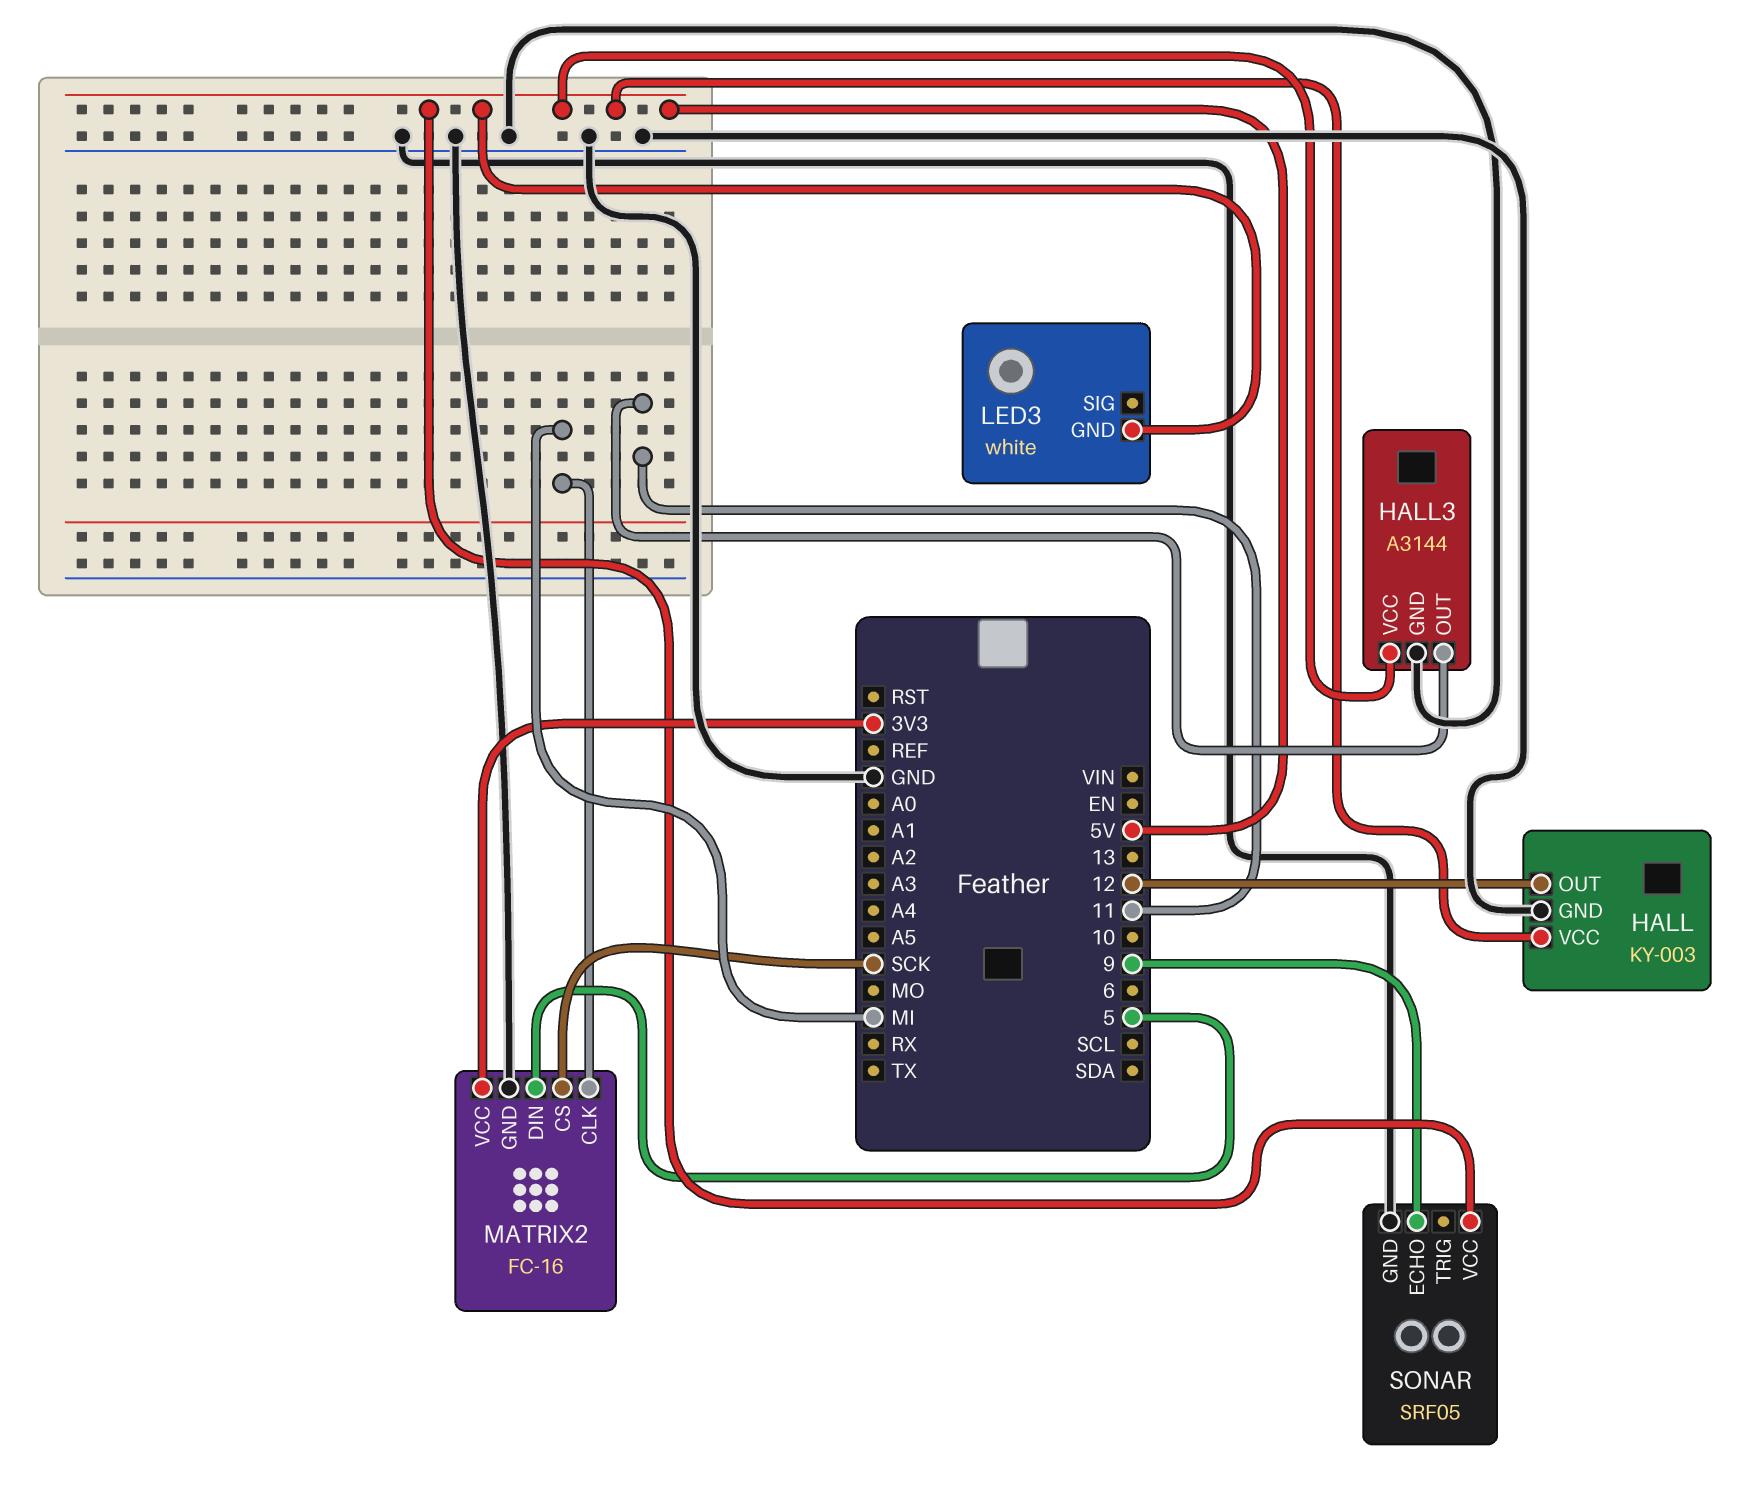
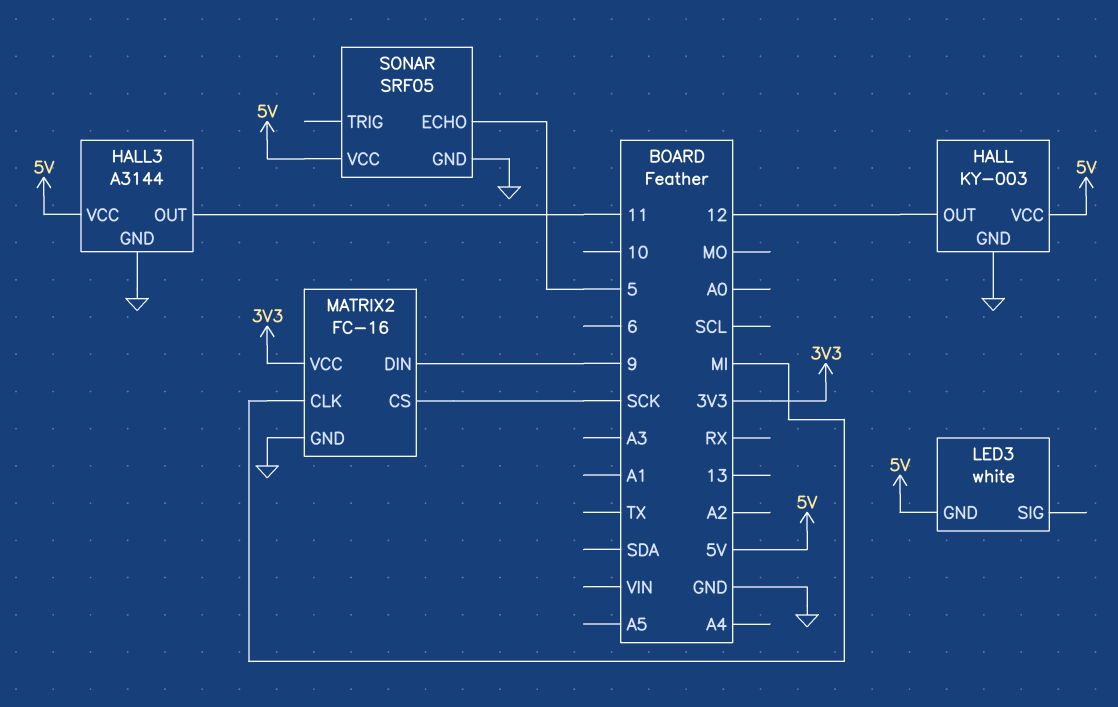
MATRIX2 pin DIN: 5 -> 9
SONAR pin ECHO: 9 -> 5

